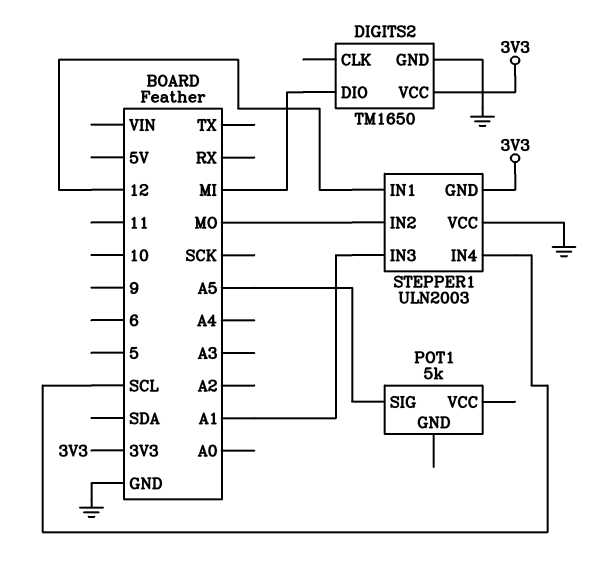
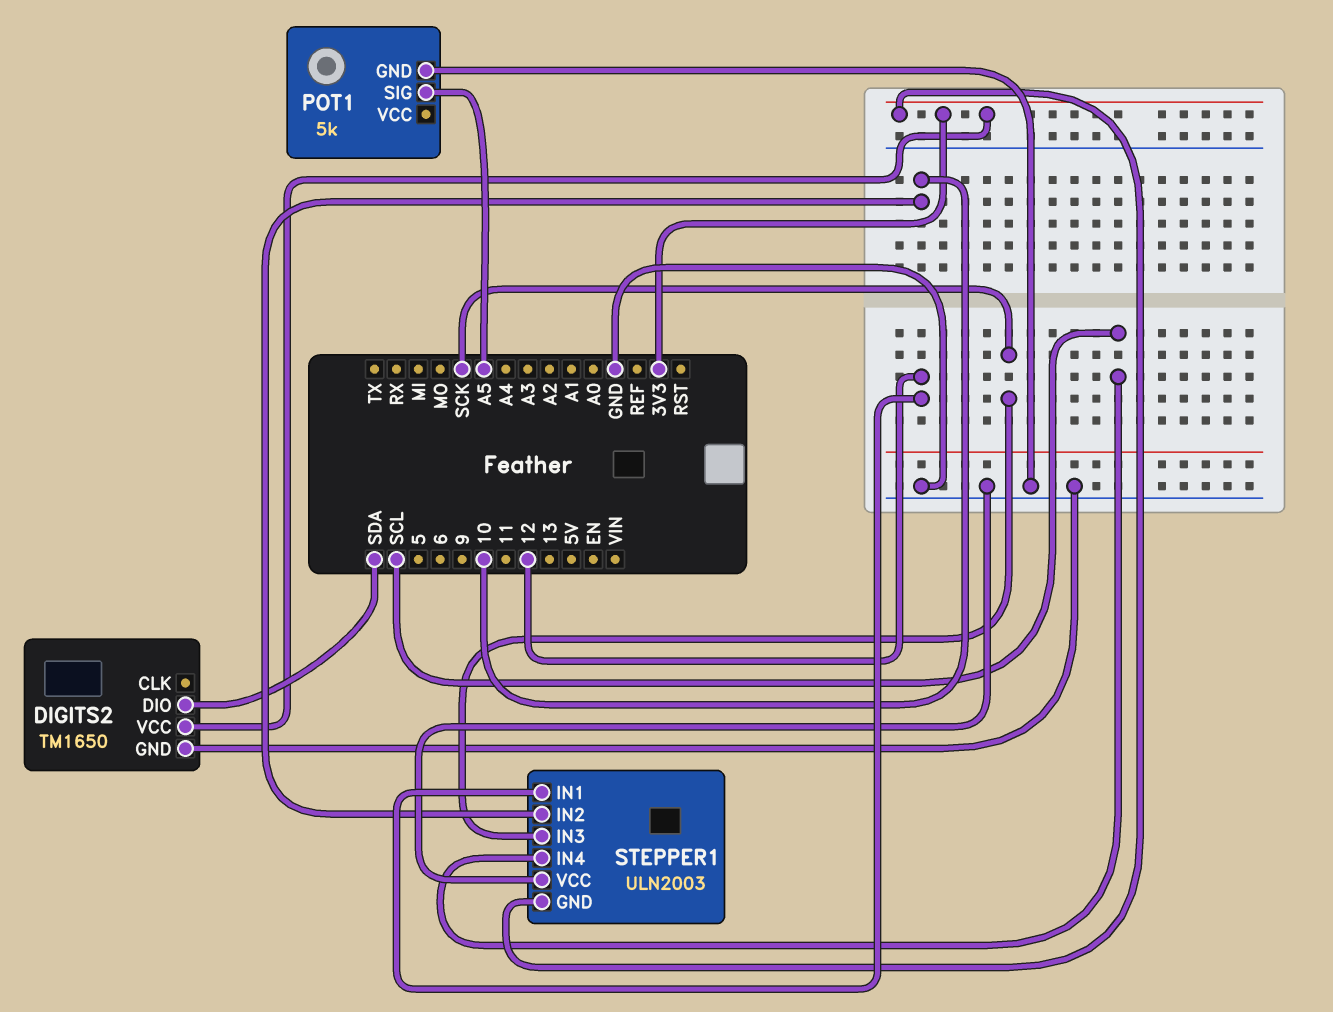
DIGITS2 pin DIO: MI -> SDA
POT1 pin GND: none -> GND
STEPPER1 pin IN2: MO -> 10
STEPPER1 pin IN3: A1 -> SCK

